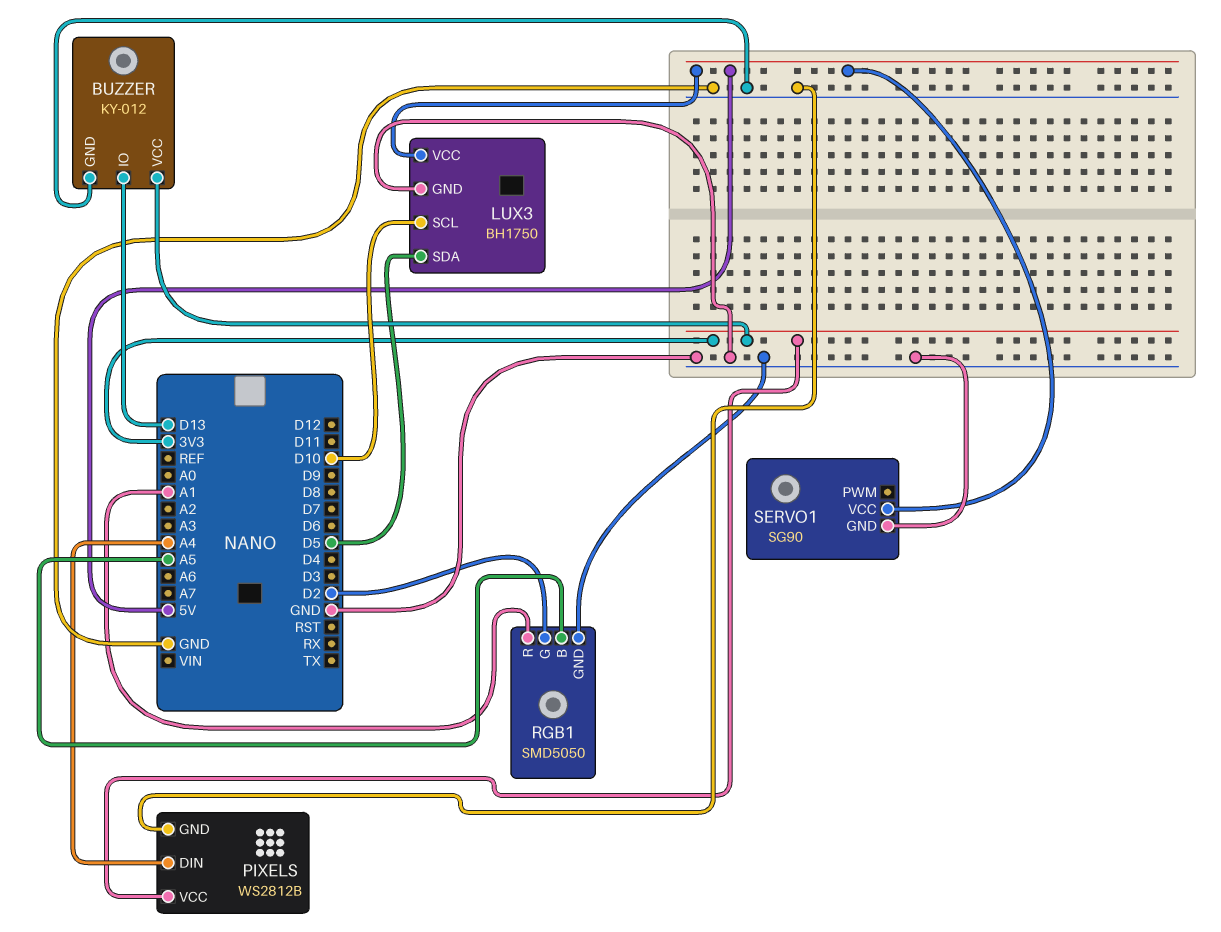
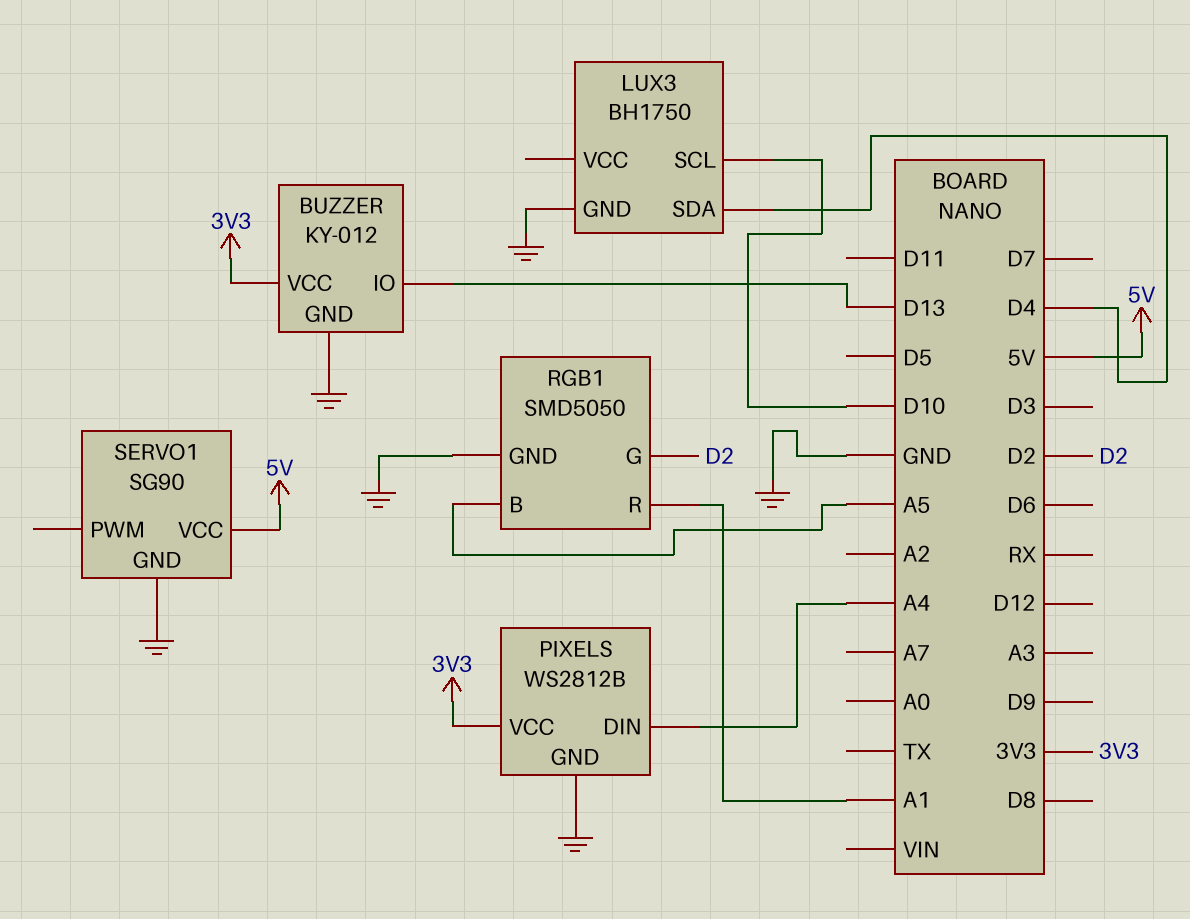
LUX3 pin SDA: D5 -> D4
LUX3 pin VCC: 5V -> none

